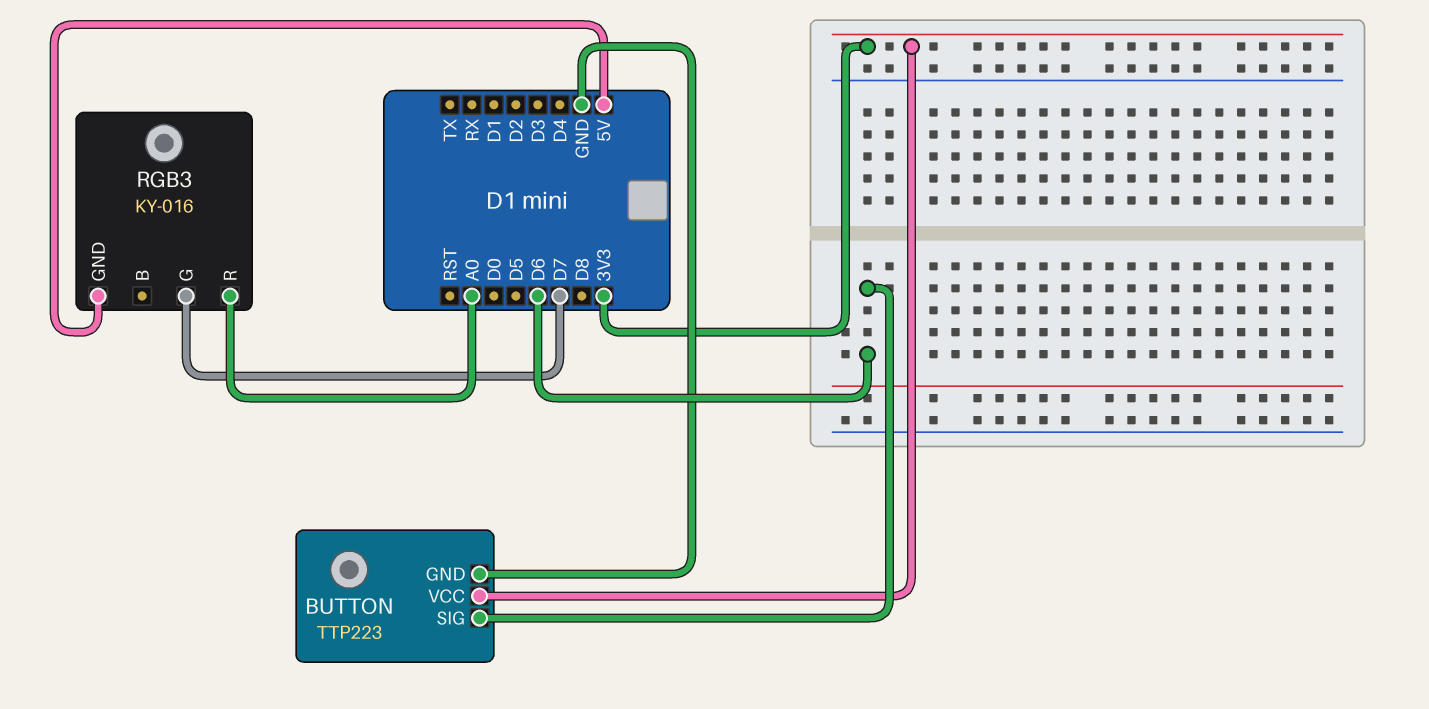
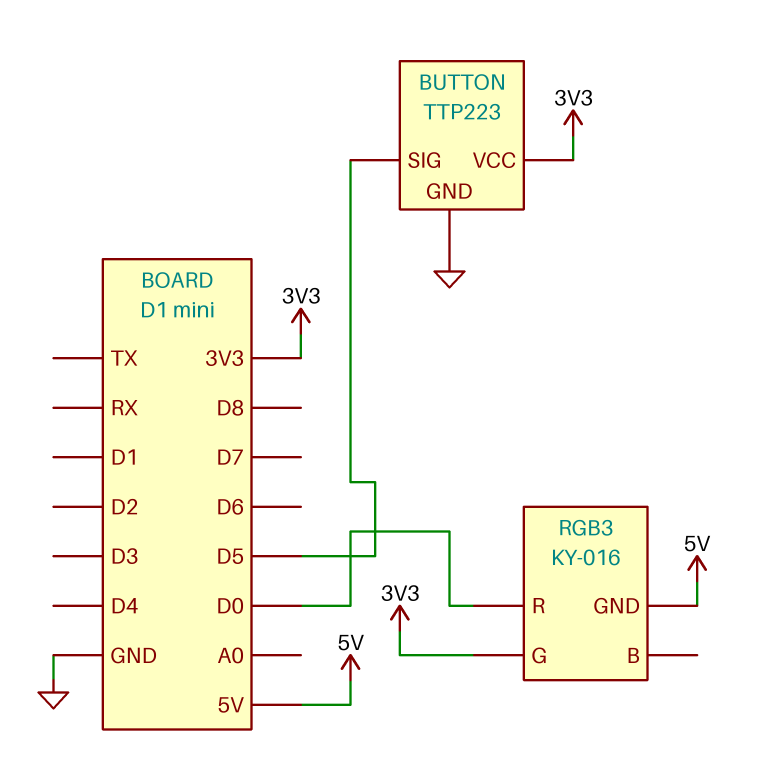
BUTTON pin SIG: D6 -> D5
RGB3 pin G: D7 -> 3V3
RGB3 pin R: A0 -> D0

